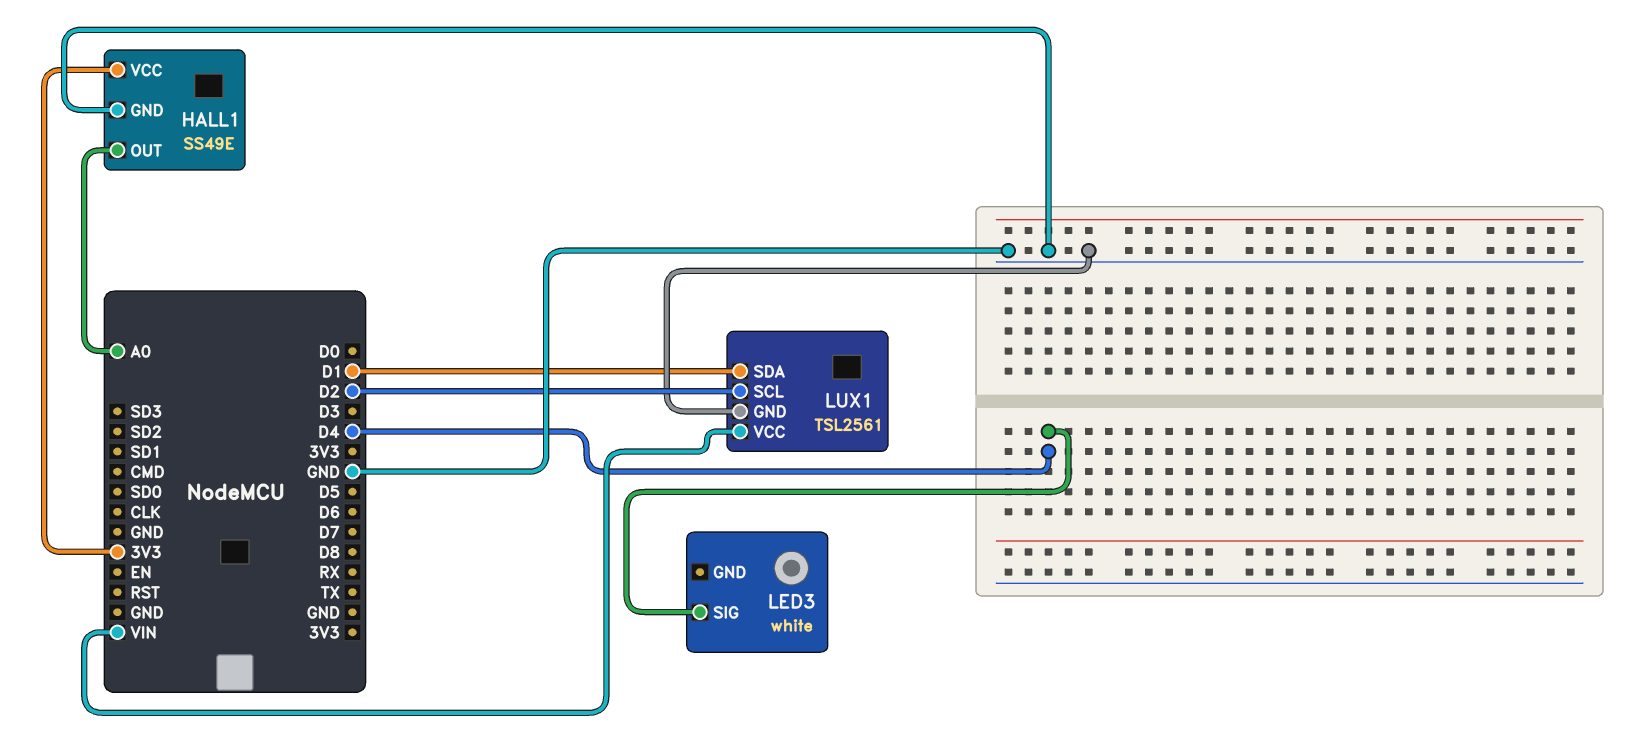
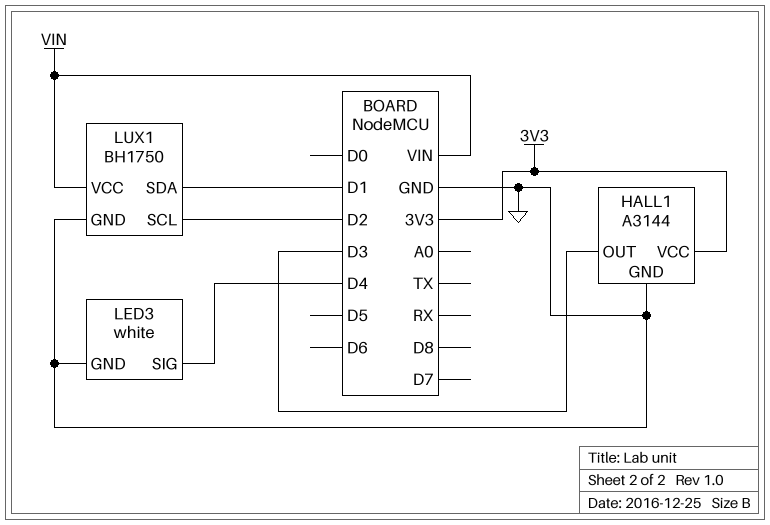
HALL1: SS49E -> A3144
HALL1 pin OUT: A0 -> D3
LED3 pin GND: none -> GND
LUX1: TSL2561 -> BH1750

